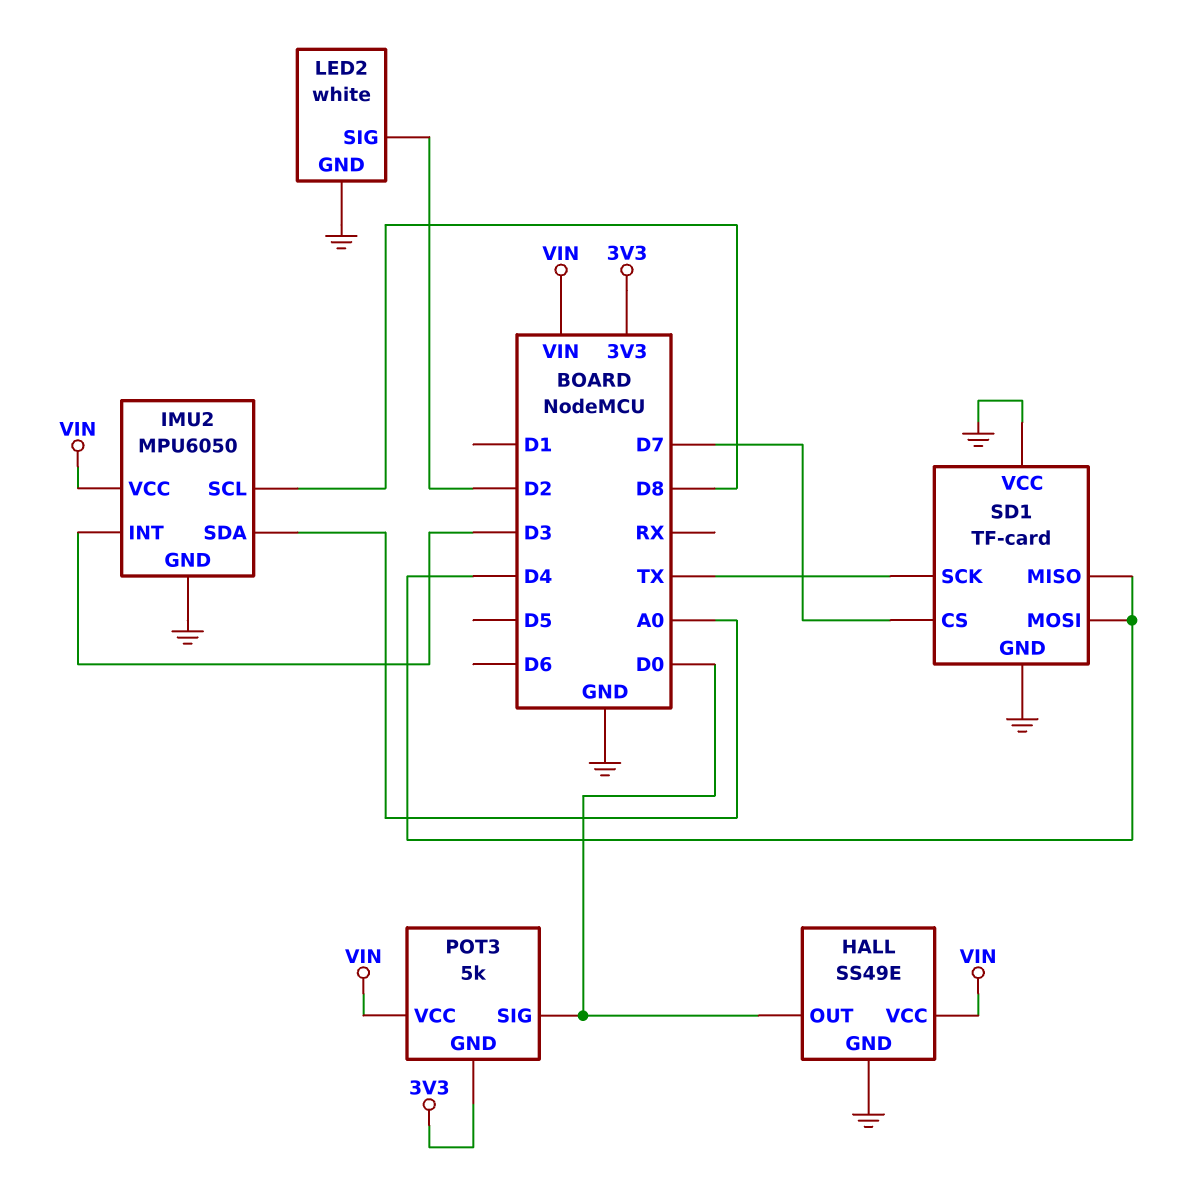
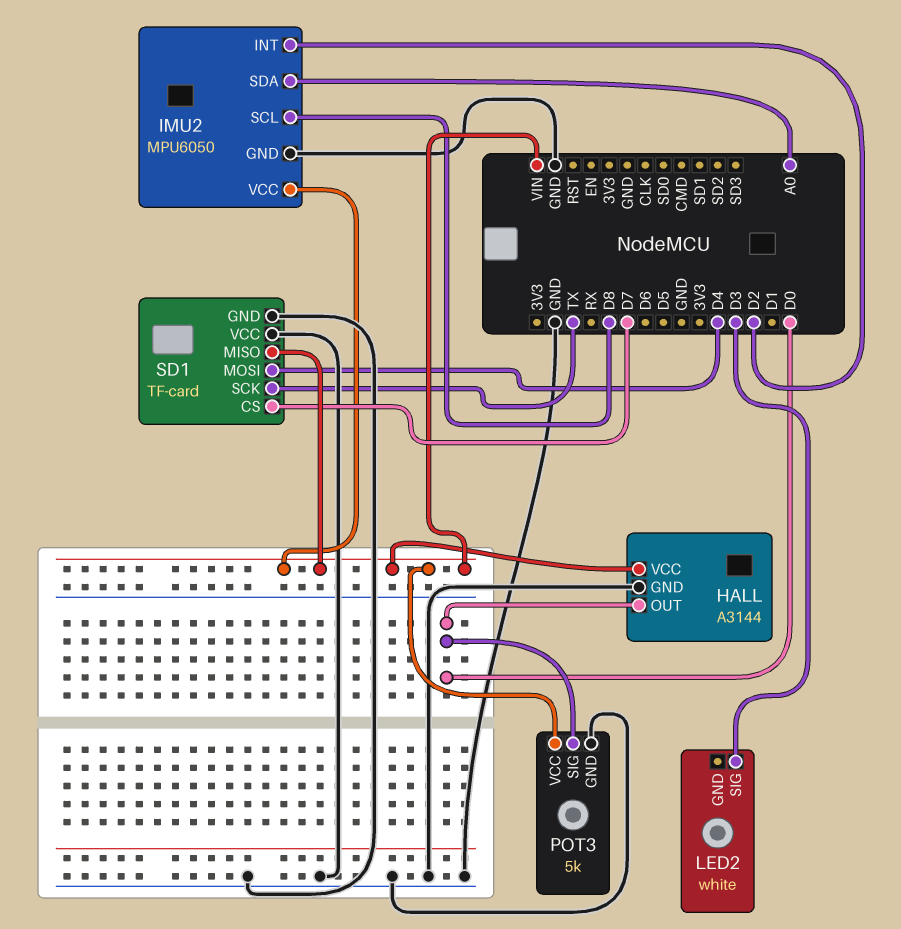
HALL: SS49E -> A3144
IMU2 pin INT: D3 -> D2
LED2 pin GND: GND -> none
LED2 pin SIG: D2 -> D3
POT3 pin GND: 3V3 -> GND
SD1 pin MISO: D4 -> VIN

